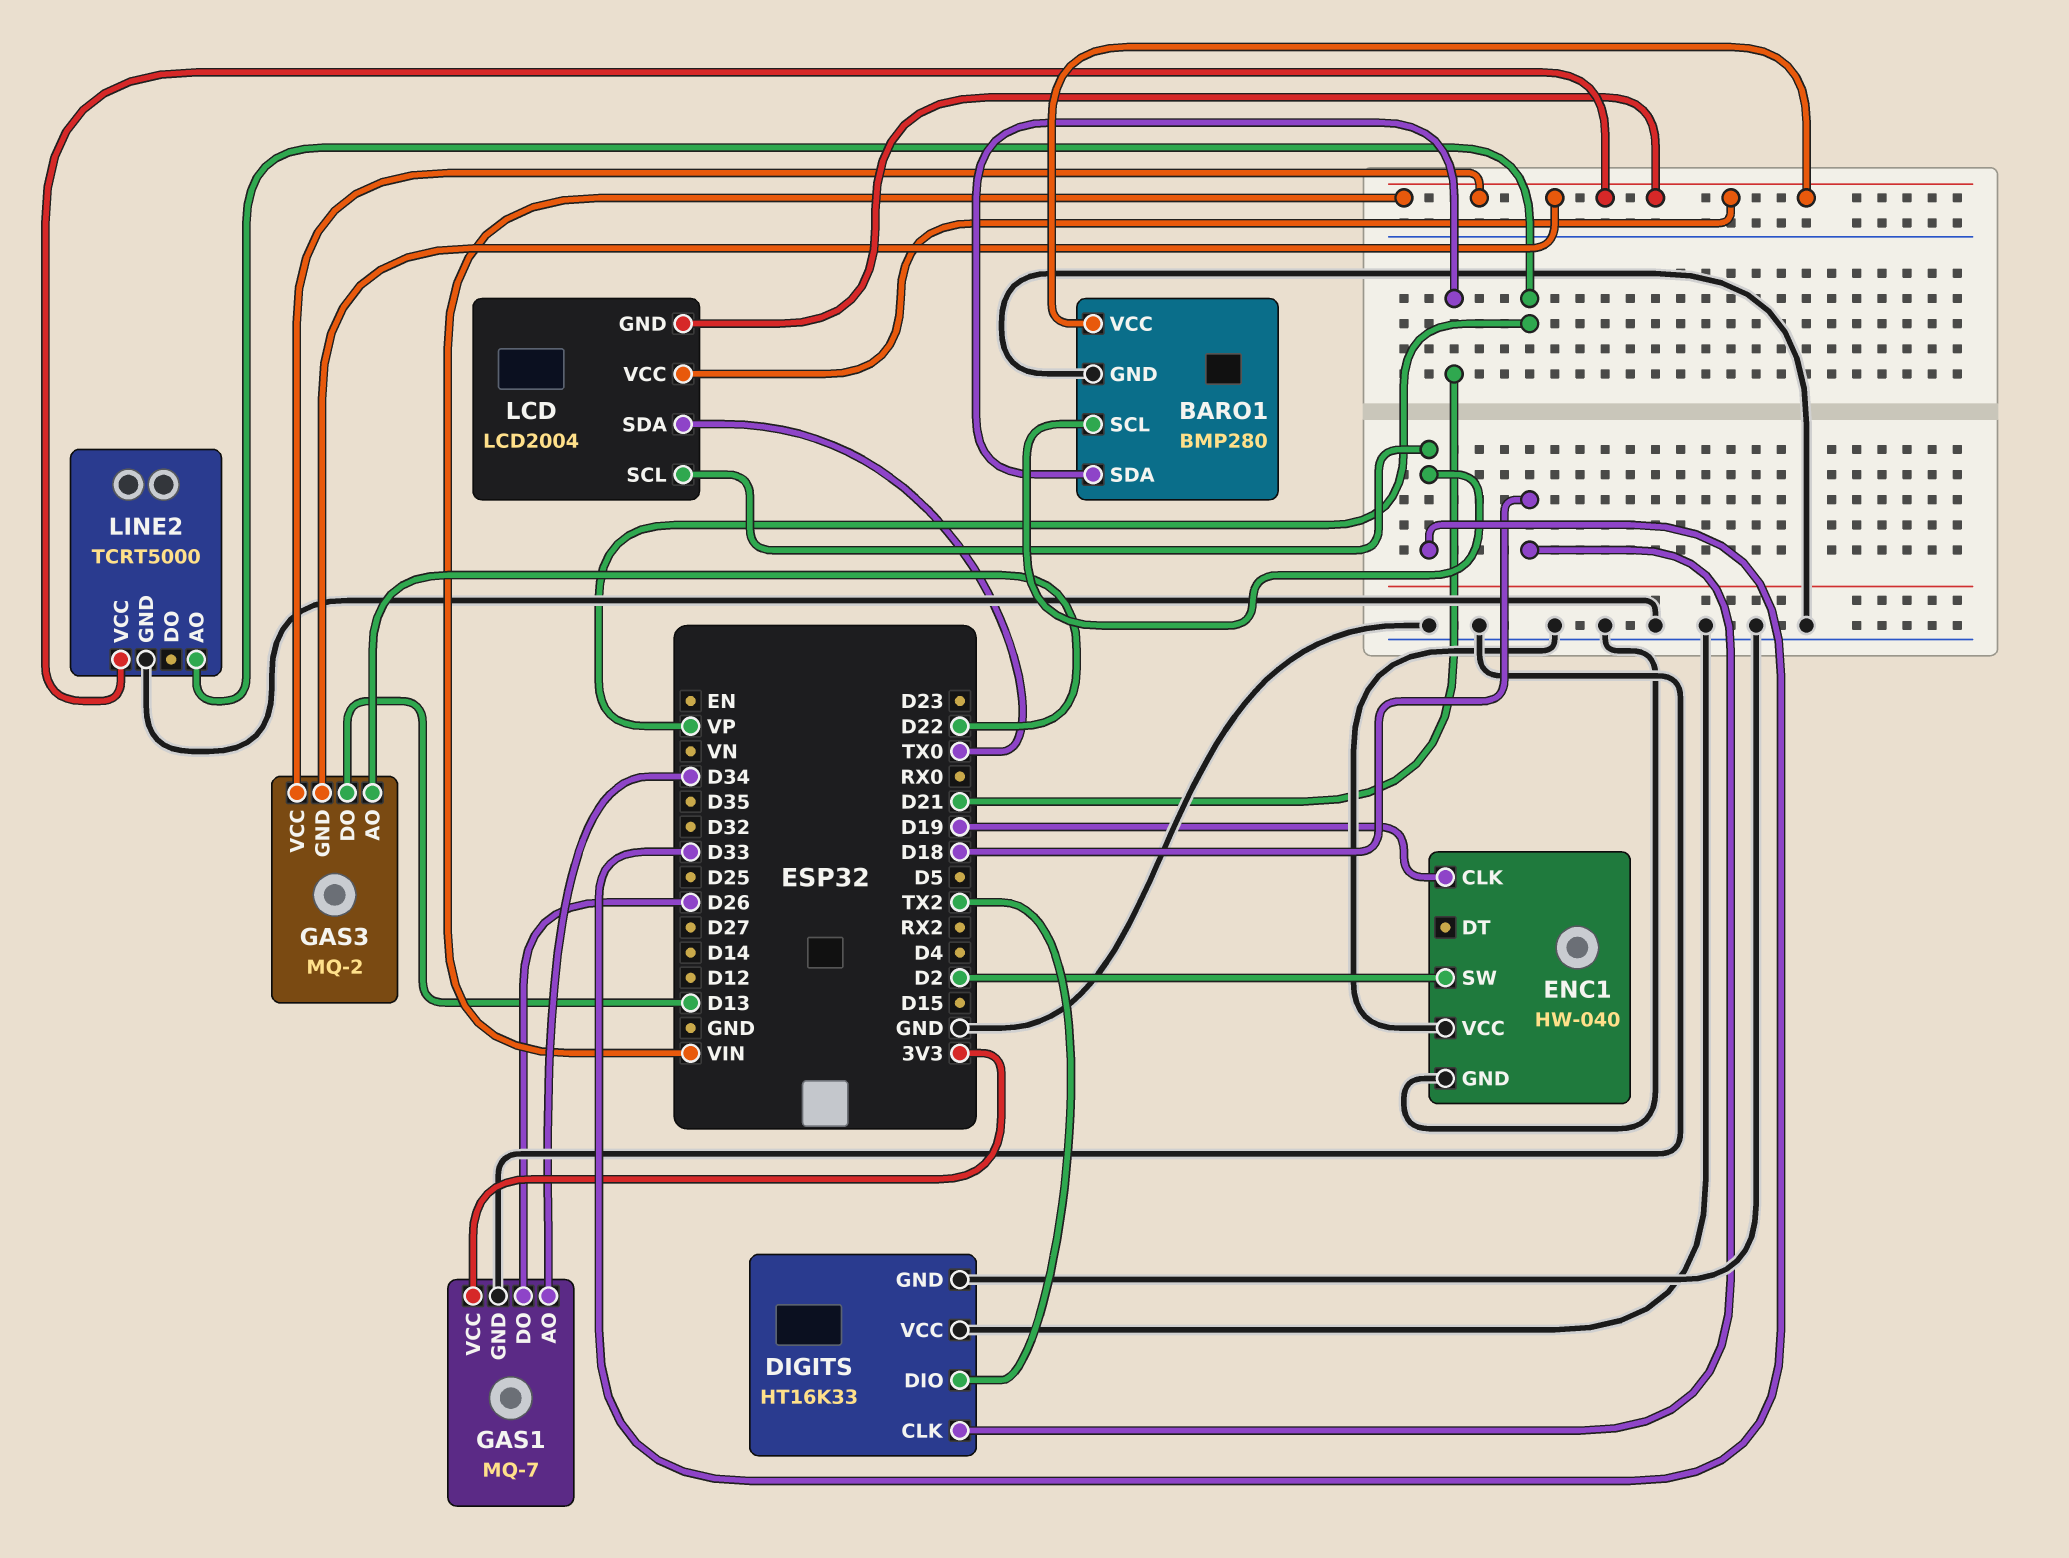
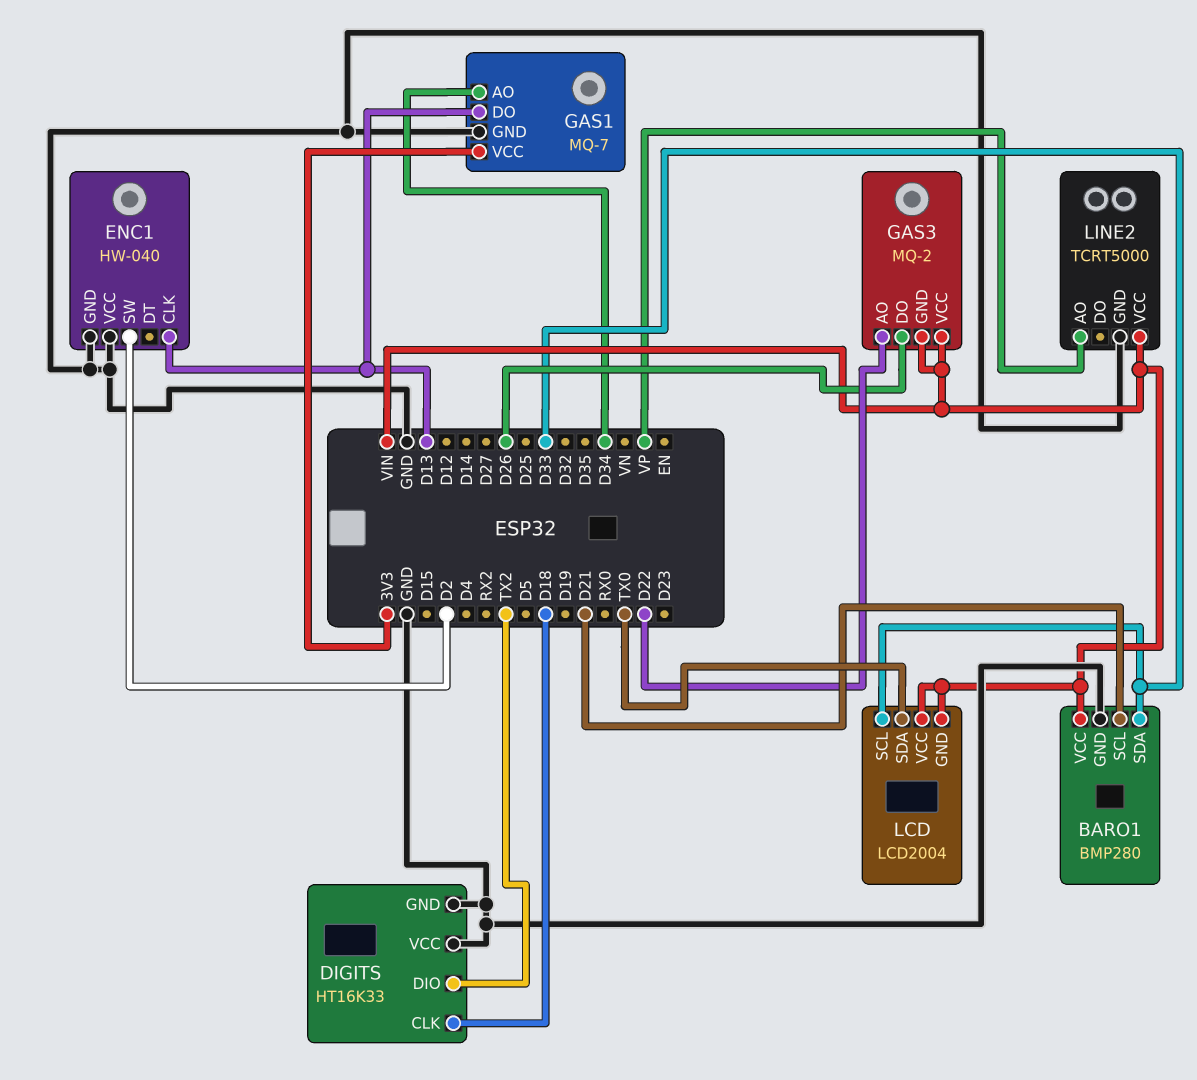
BARO1 pin SCL: D33 -> D21
BARO1 pin SDA: D21 -> D33
ENC1 pin CLK: D19 -> D13
GAS1 pin DO: D26 -> D13
GAS3 pin DO: D13 -> D26

